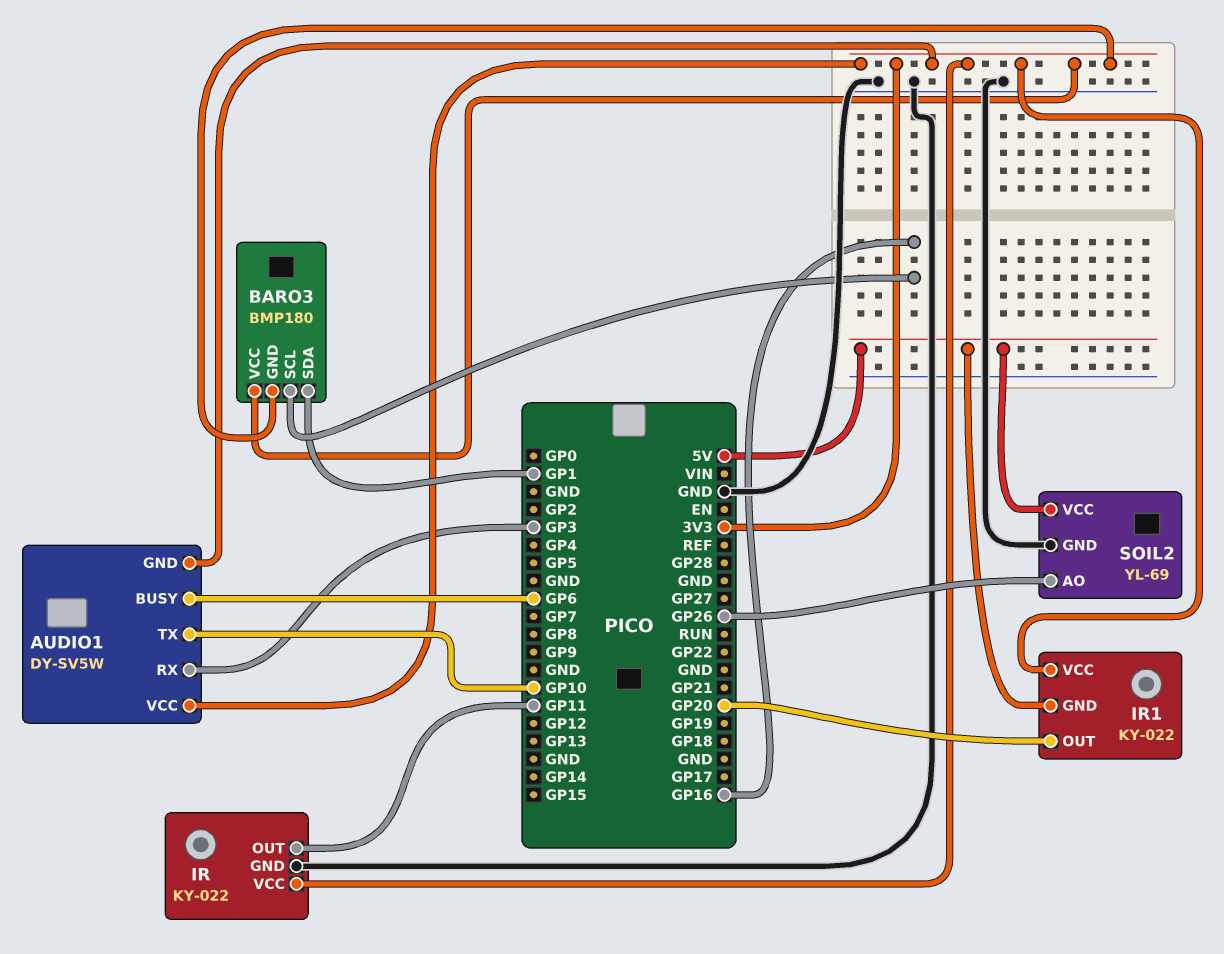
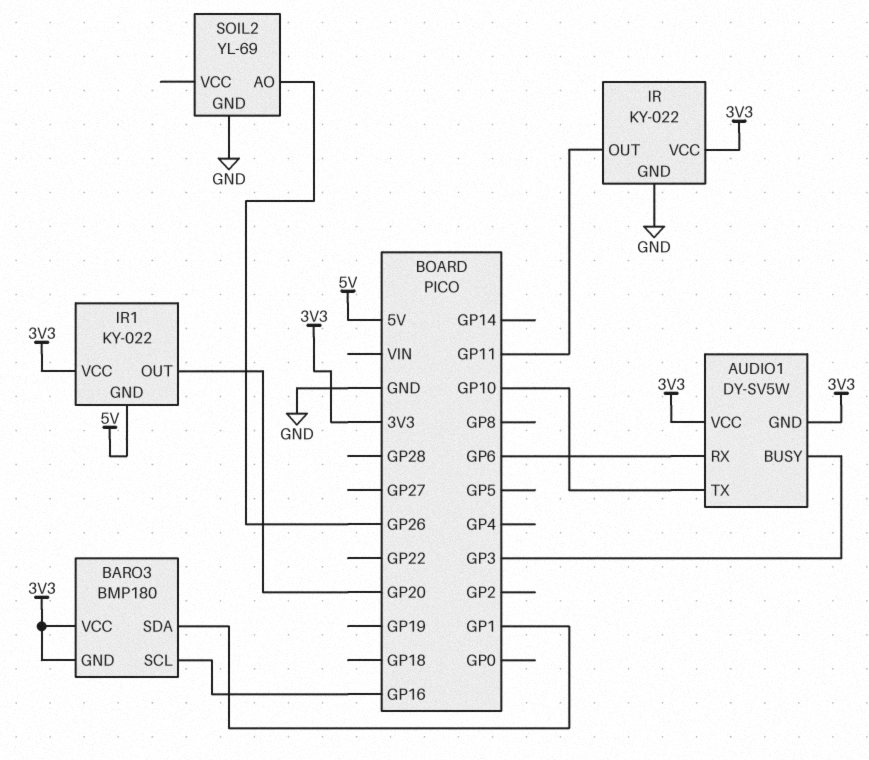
AUDIO1 pin BUSY: GP6 -> GP3
AUDIO1 pin RX: GP3 -> GP6
SOIL2 pin VCC: 5V -> none

